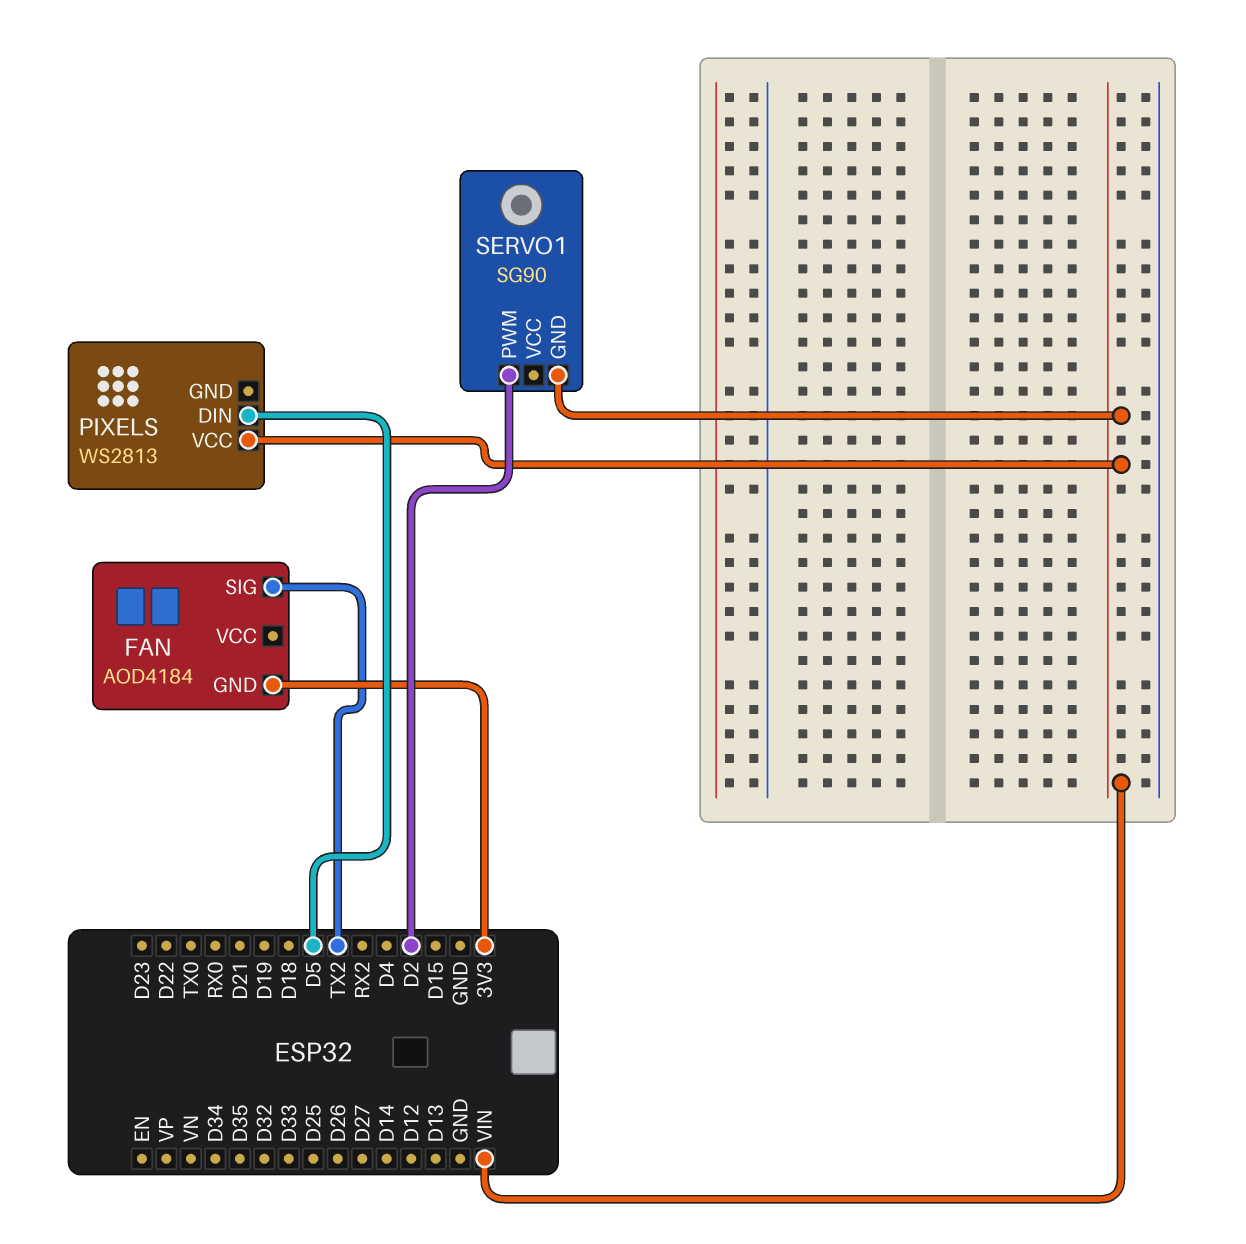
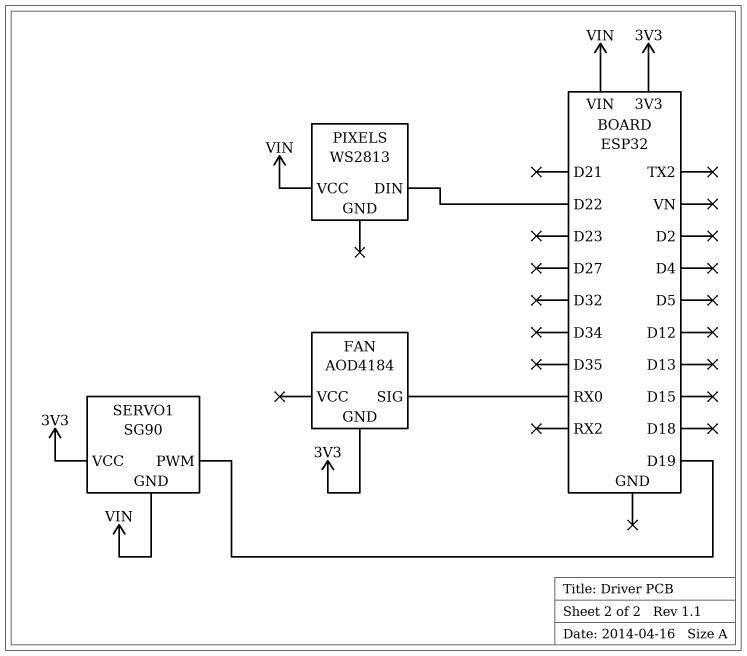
FAN pin SIG: TX2 -> RX0
PIXELS pin DIN: D5 -> D22
SERVO1 pin PWM: D2 -> D19
SERVO1 pin VCC: none -> 3V3

